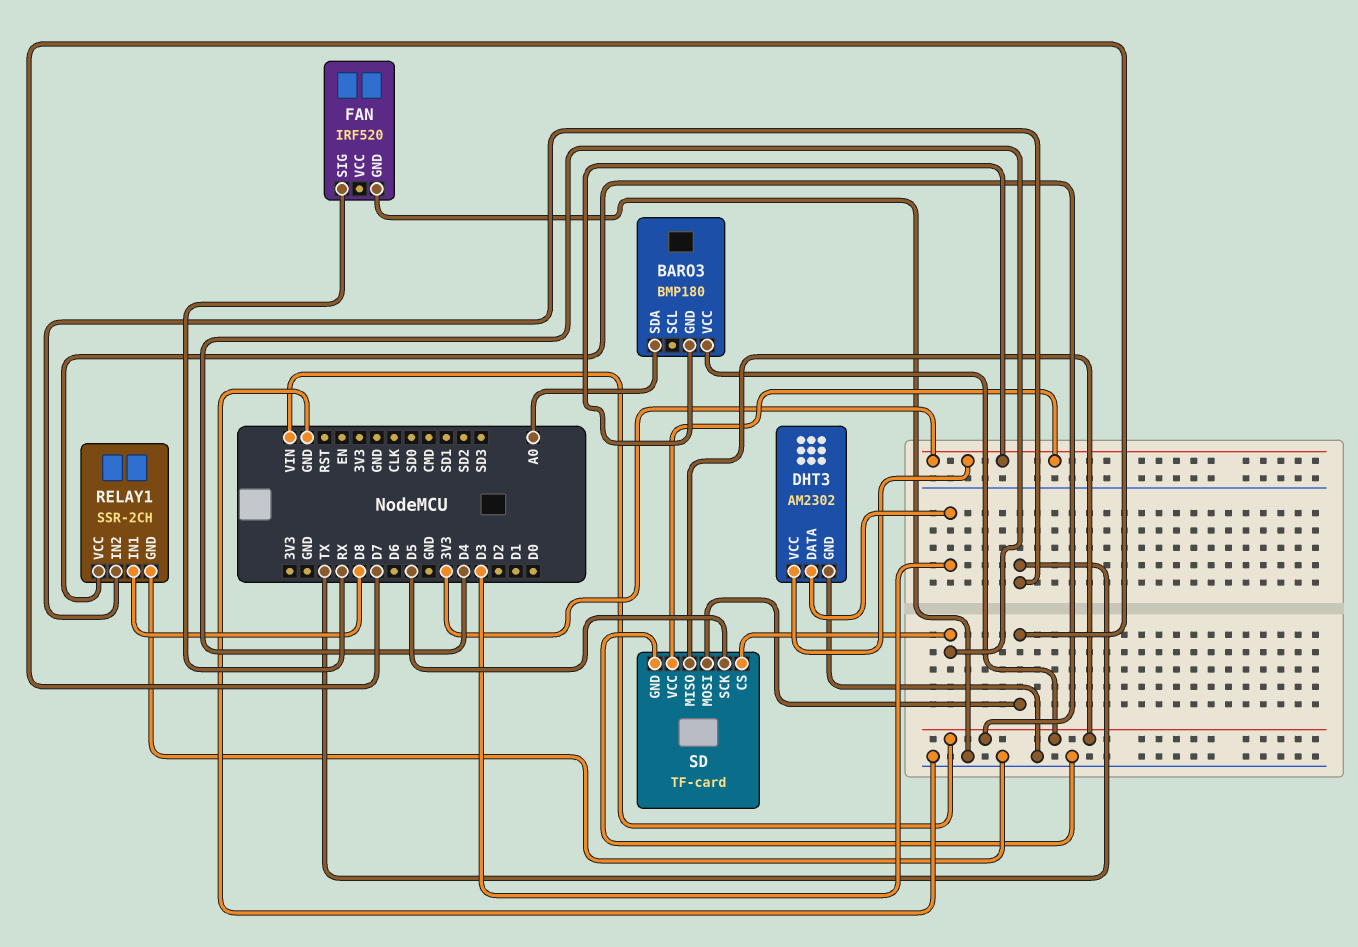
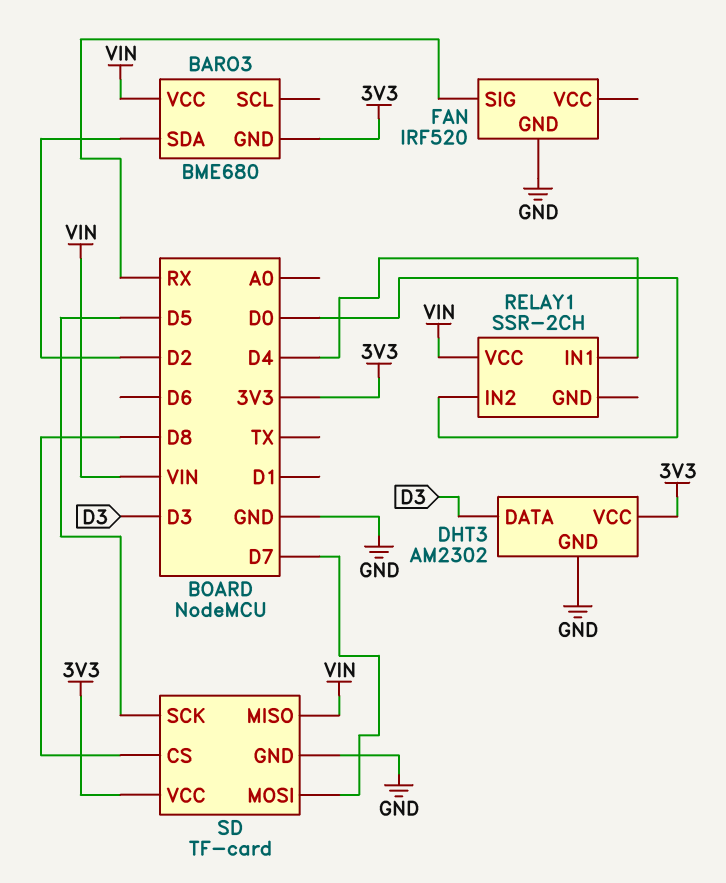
BARO3: BMP180 -> BME680
BARO3 pin SDA: A0 -> D2
RELAY1 pin GND: GND -> none
RELAY1 pin IN1: D8 -> D4
RELAY1 pin IN2: TX -> D0
SD pin CS: D4 -> D8

